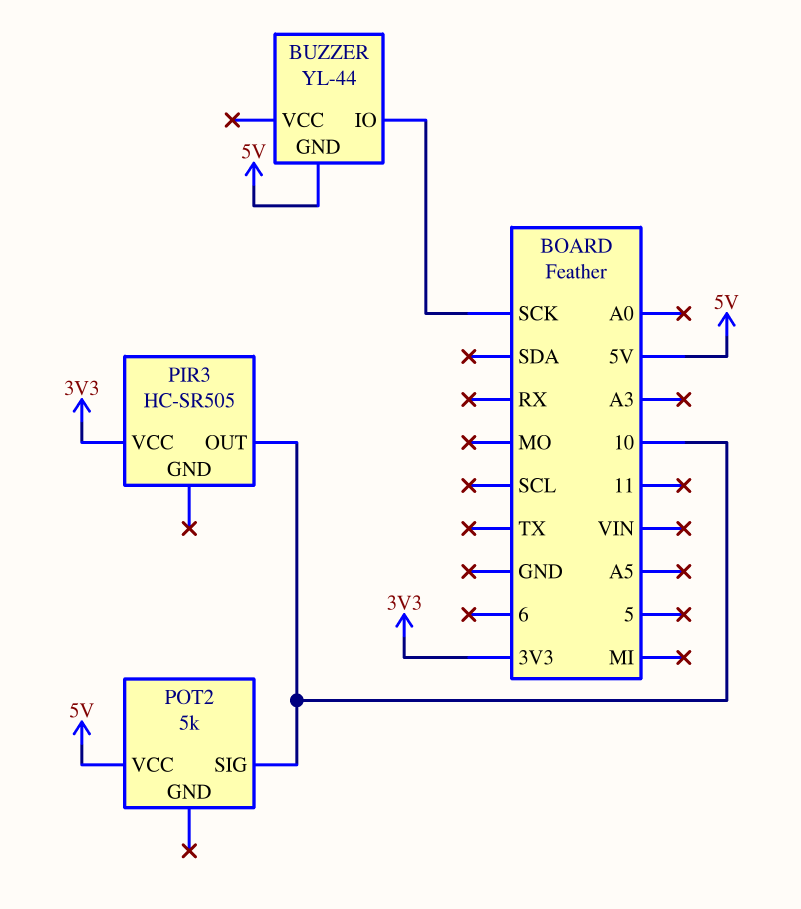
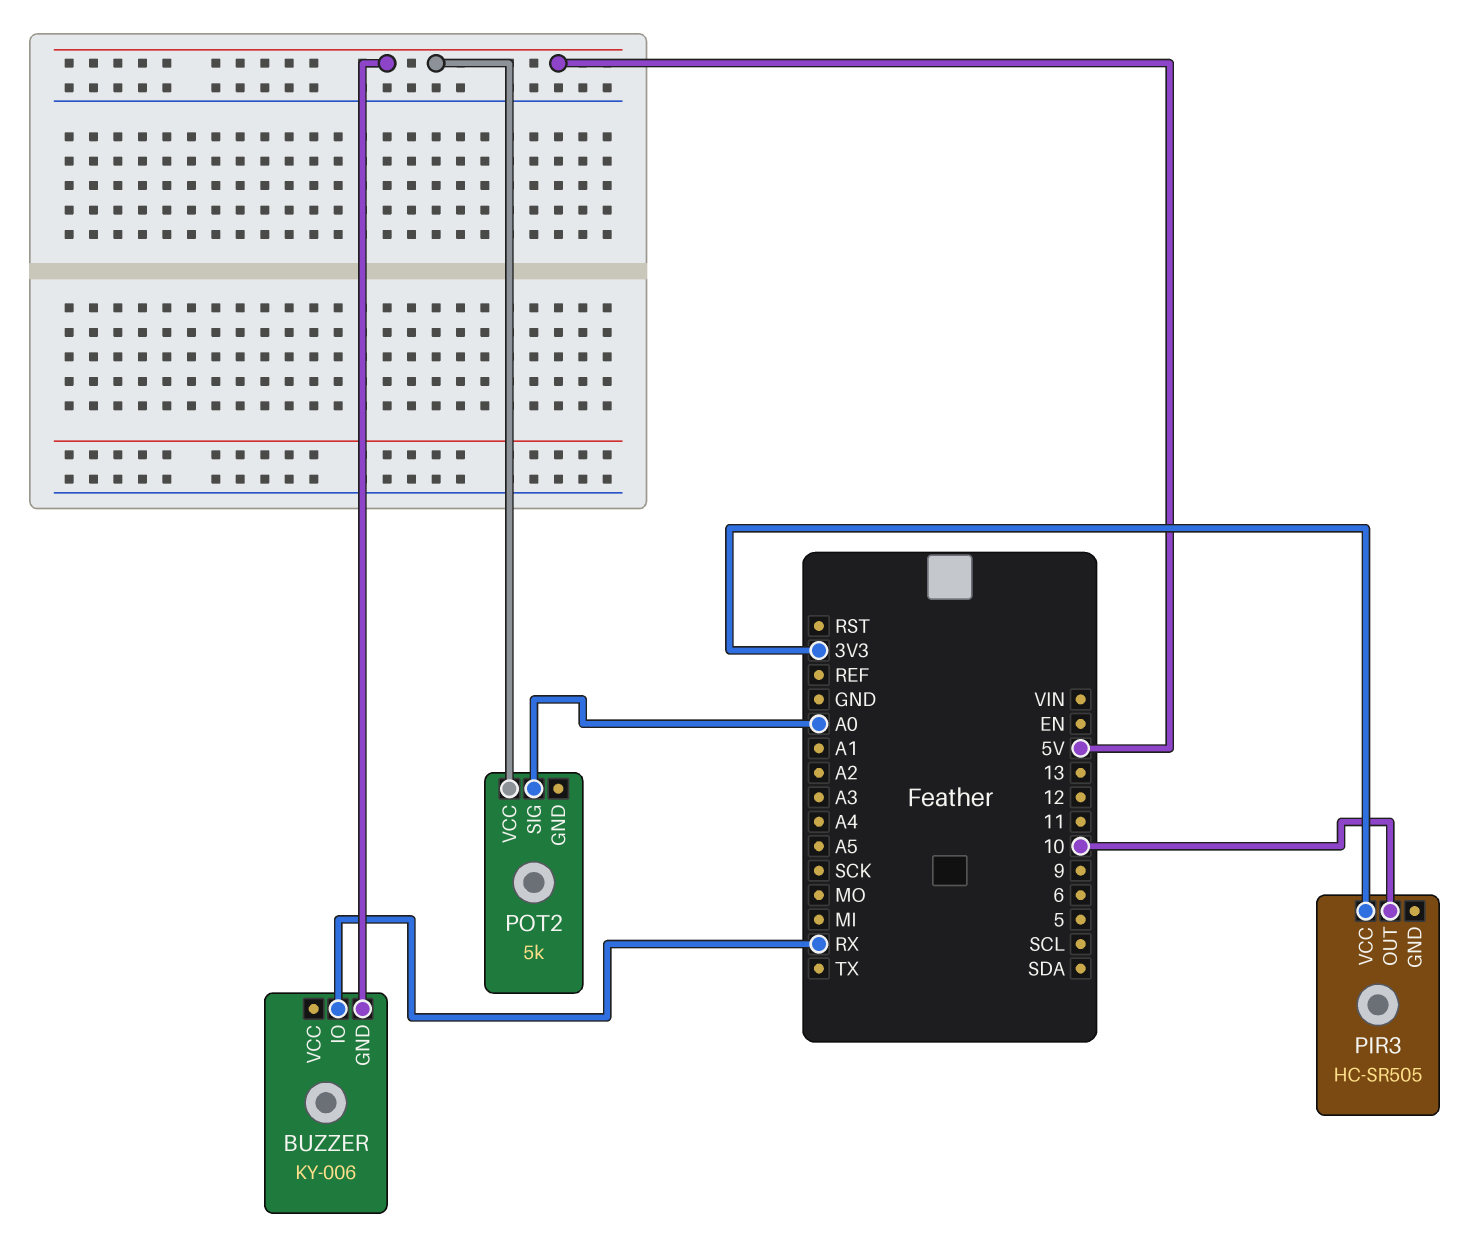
BUZZER: YL-44 -> KY-006
BUZZER pin IO: SCK -> RX
POT2 pin SIG: 10 -> A0

